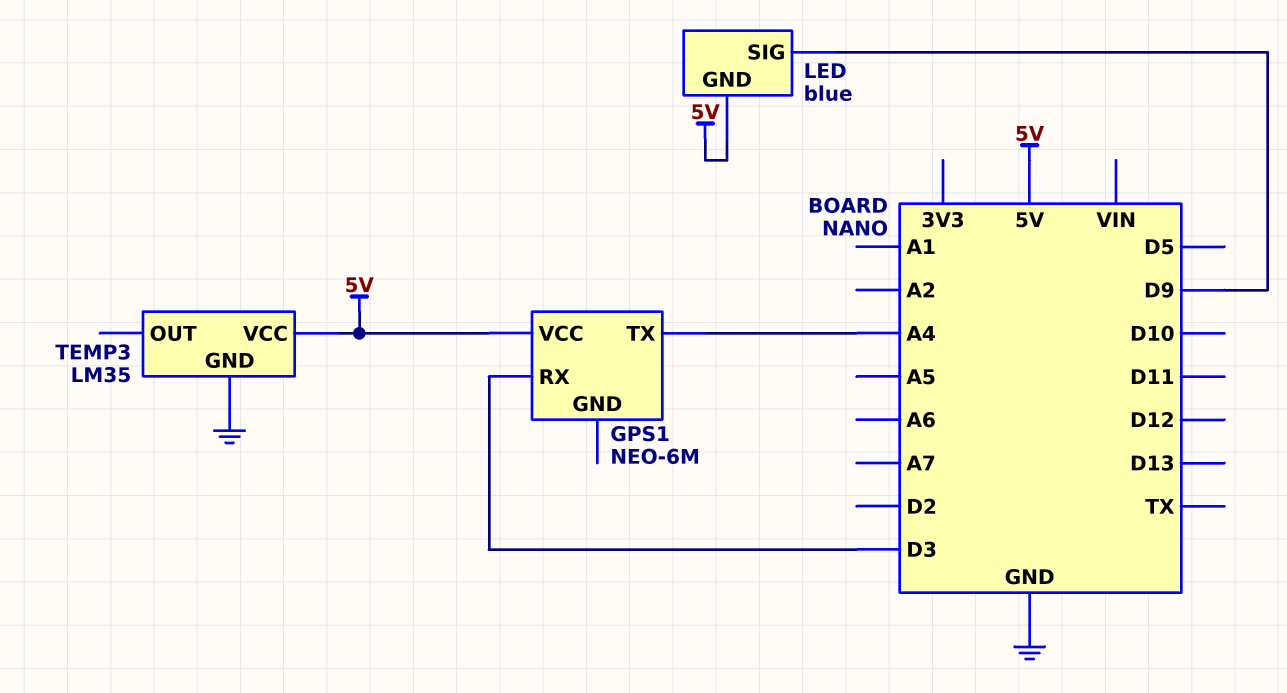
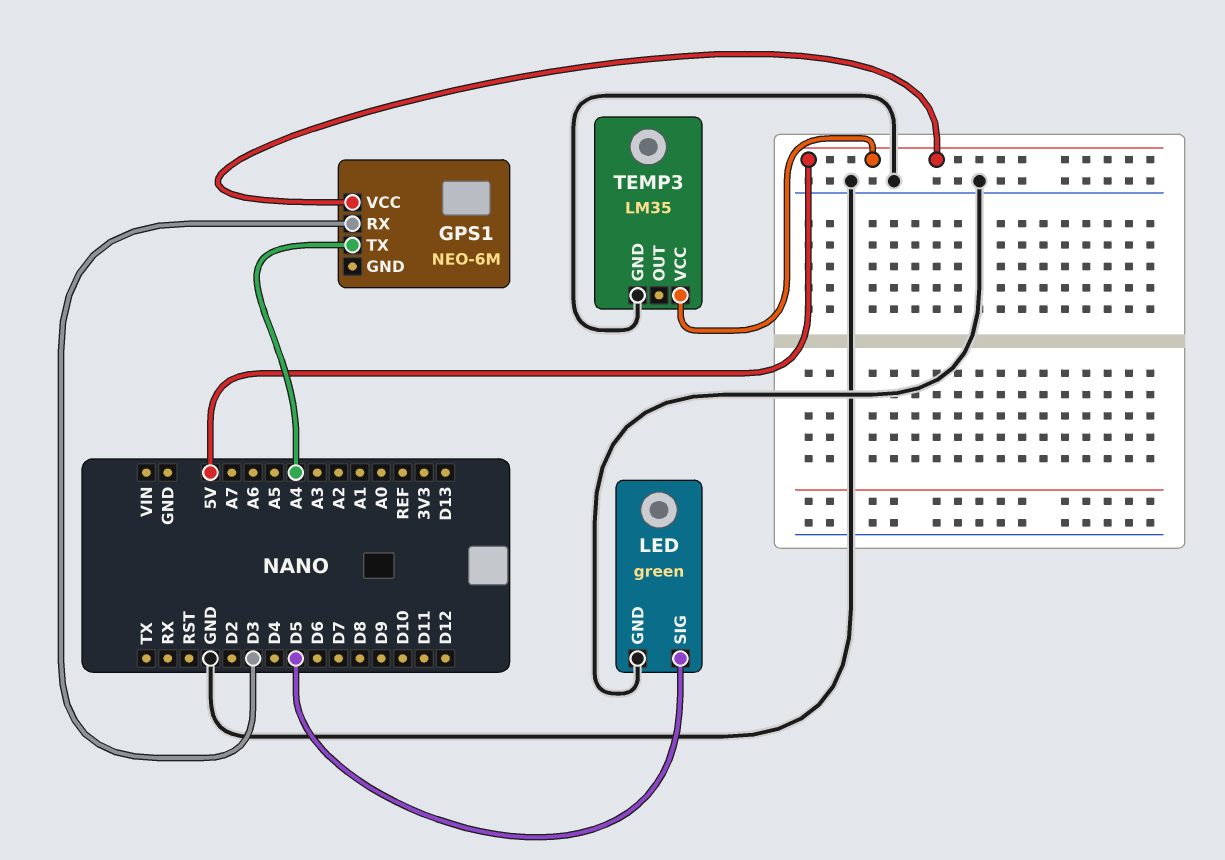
LED: blue -> green
LED pin GND: 5V -> GND
LED pin SIG: D9 -> D5

